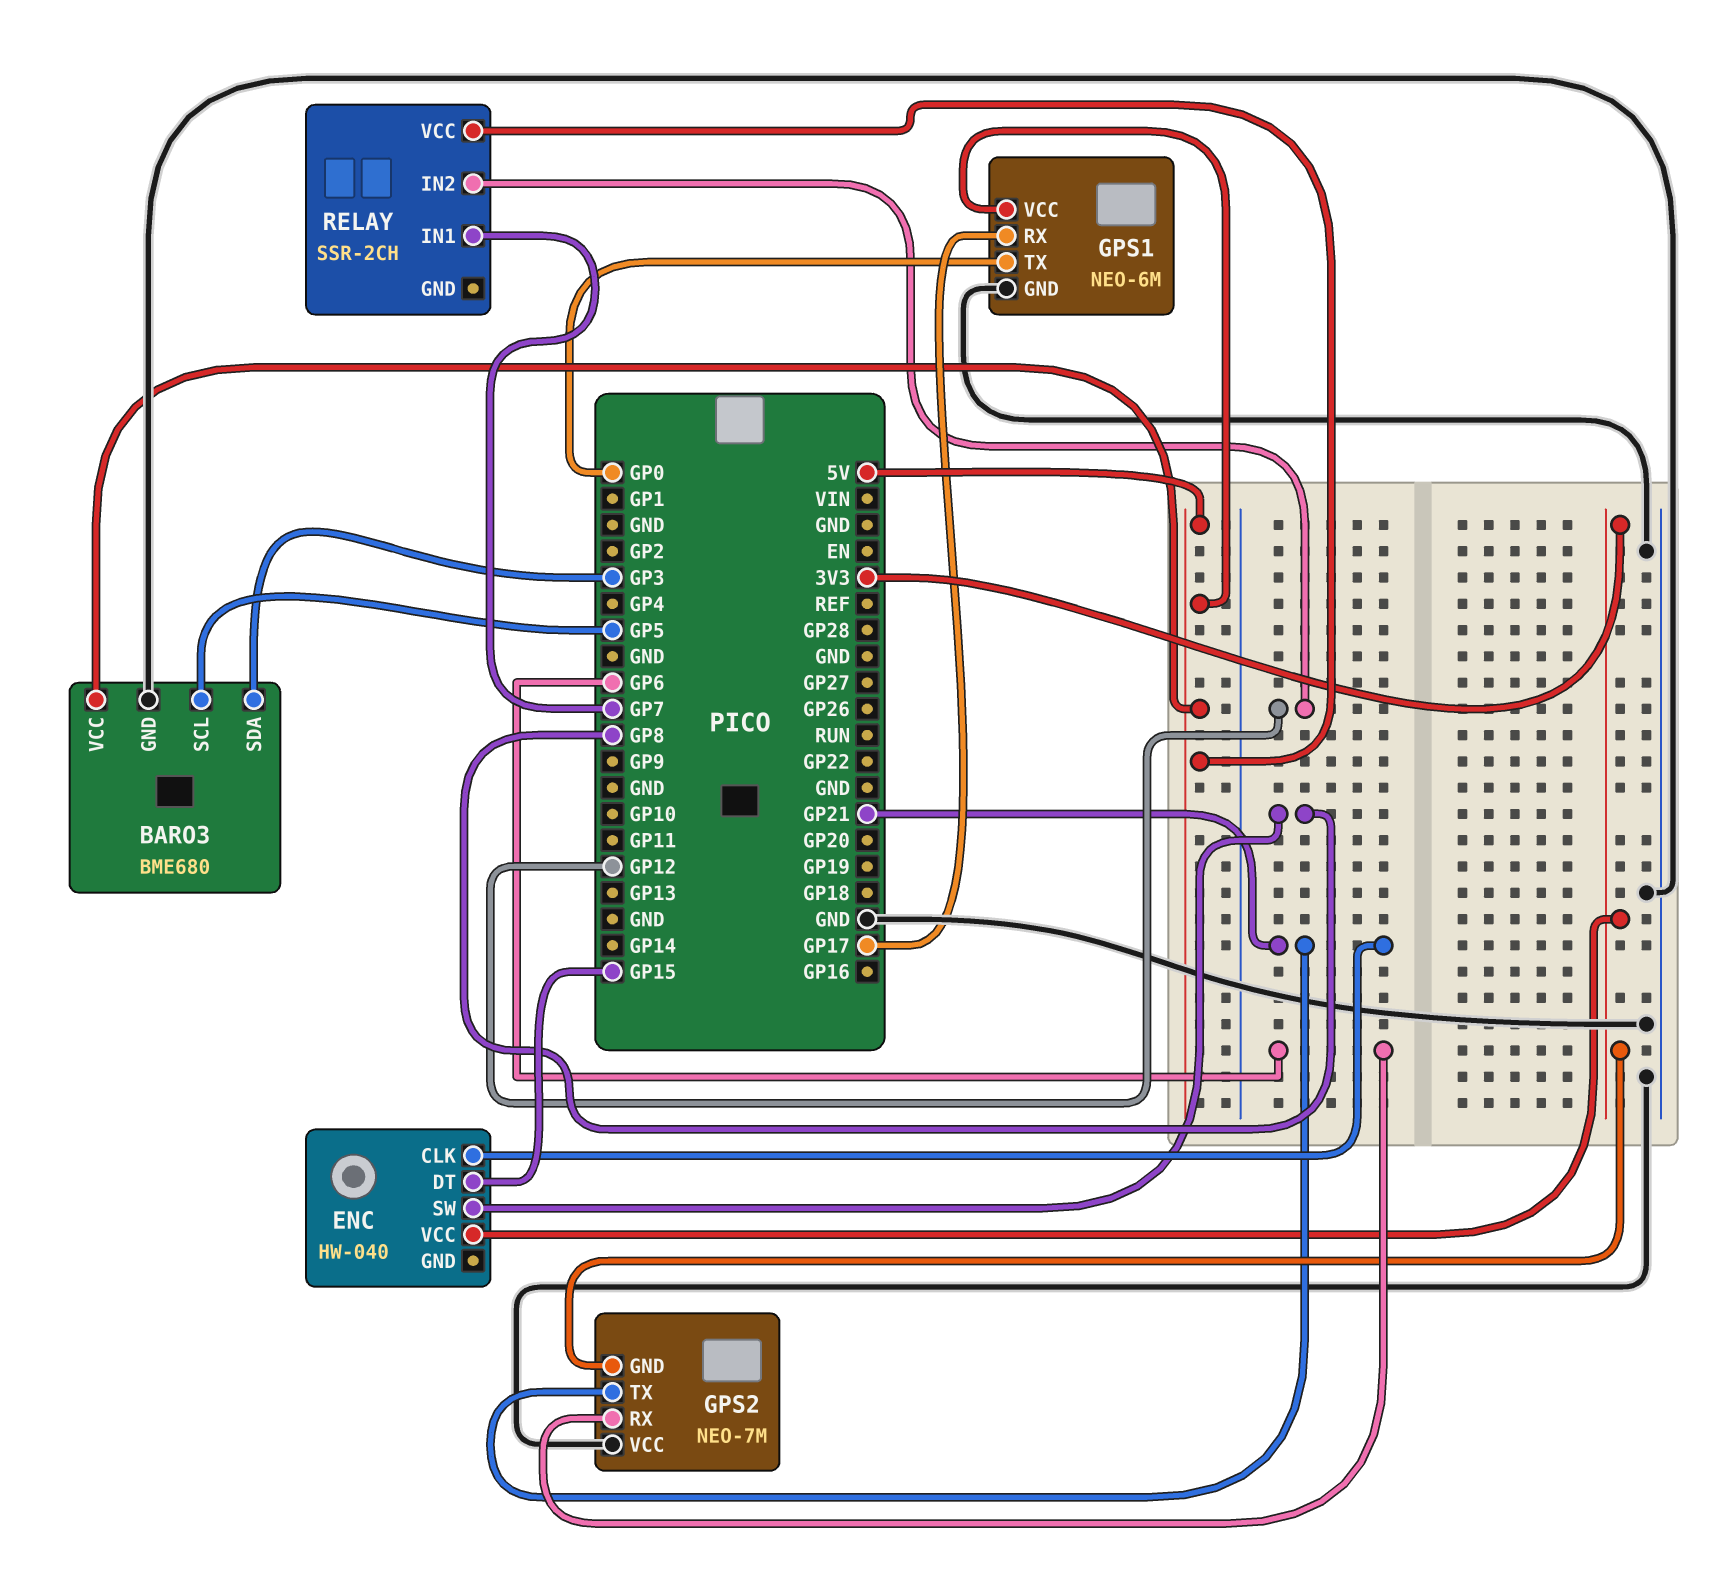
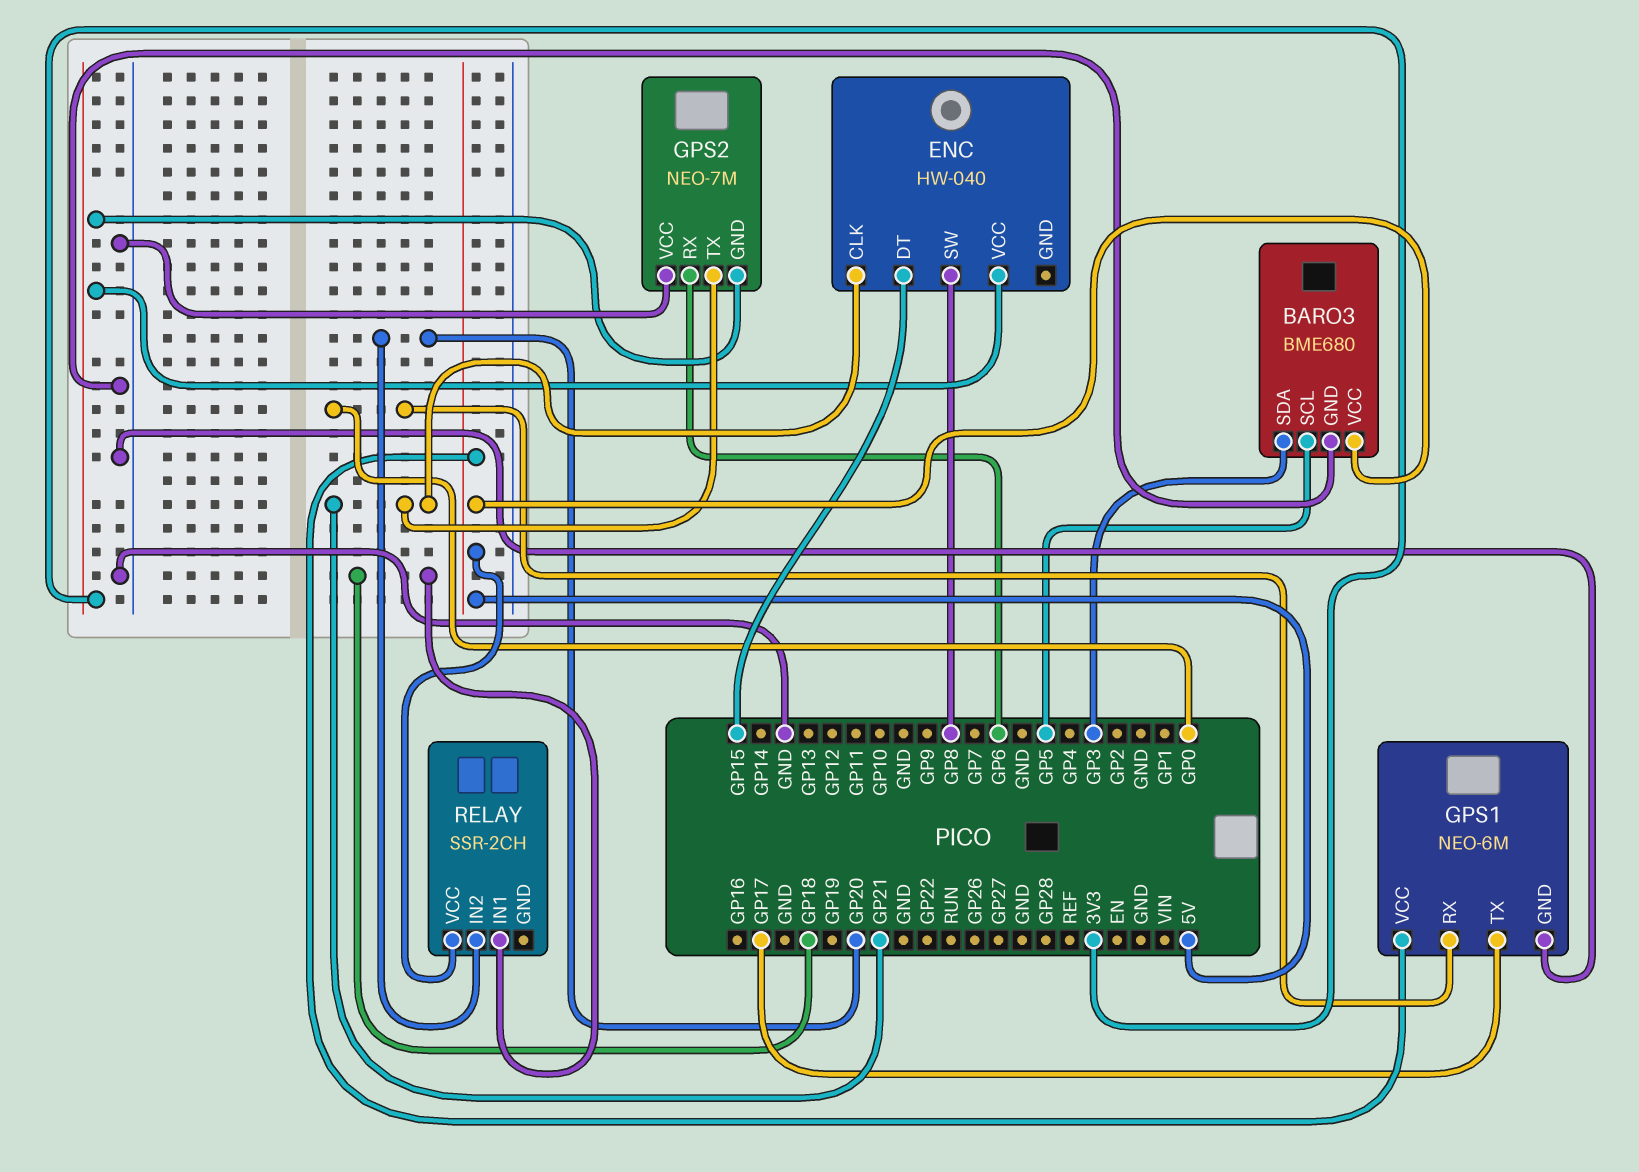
GPS1 pin RX: GP17 -> GP0
GPS1 pin TX: GP0 -> GP17
RELAY pin IN1: GP7 -> GP18
RELAY pin IN2: GP12 -> GP20

